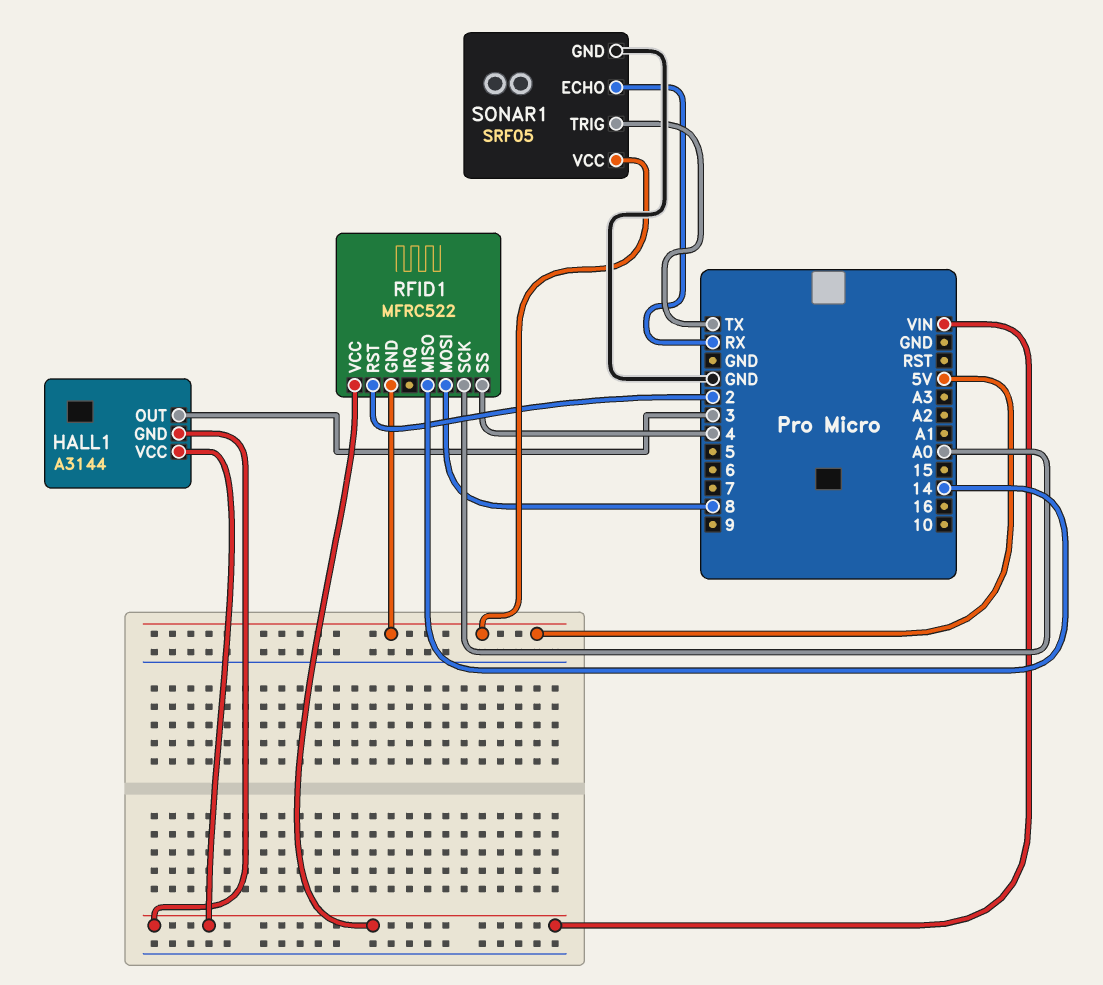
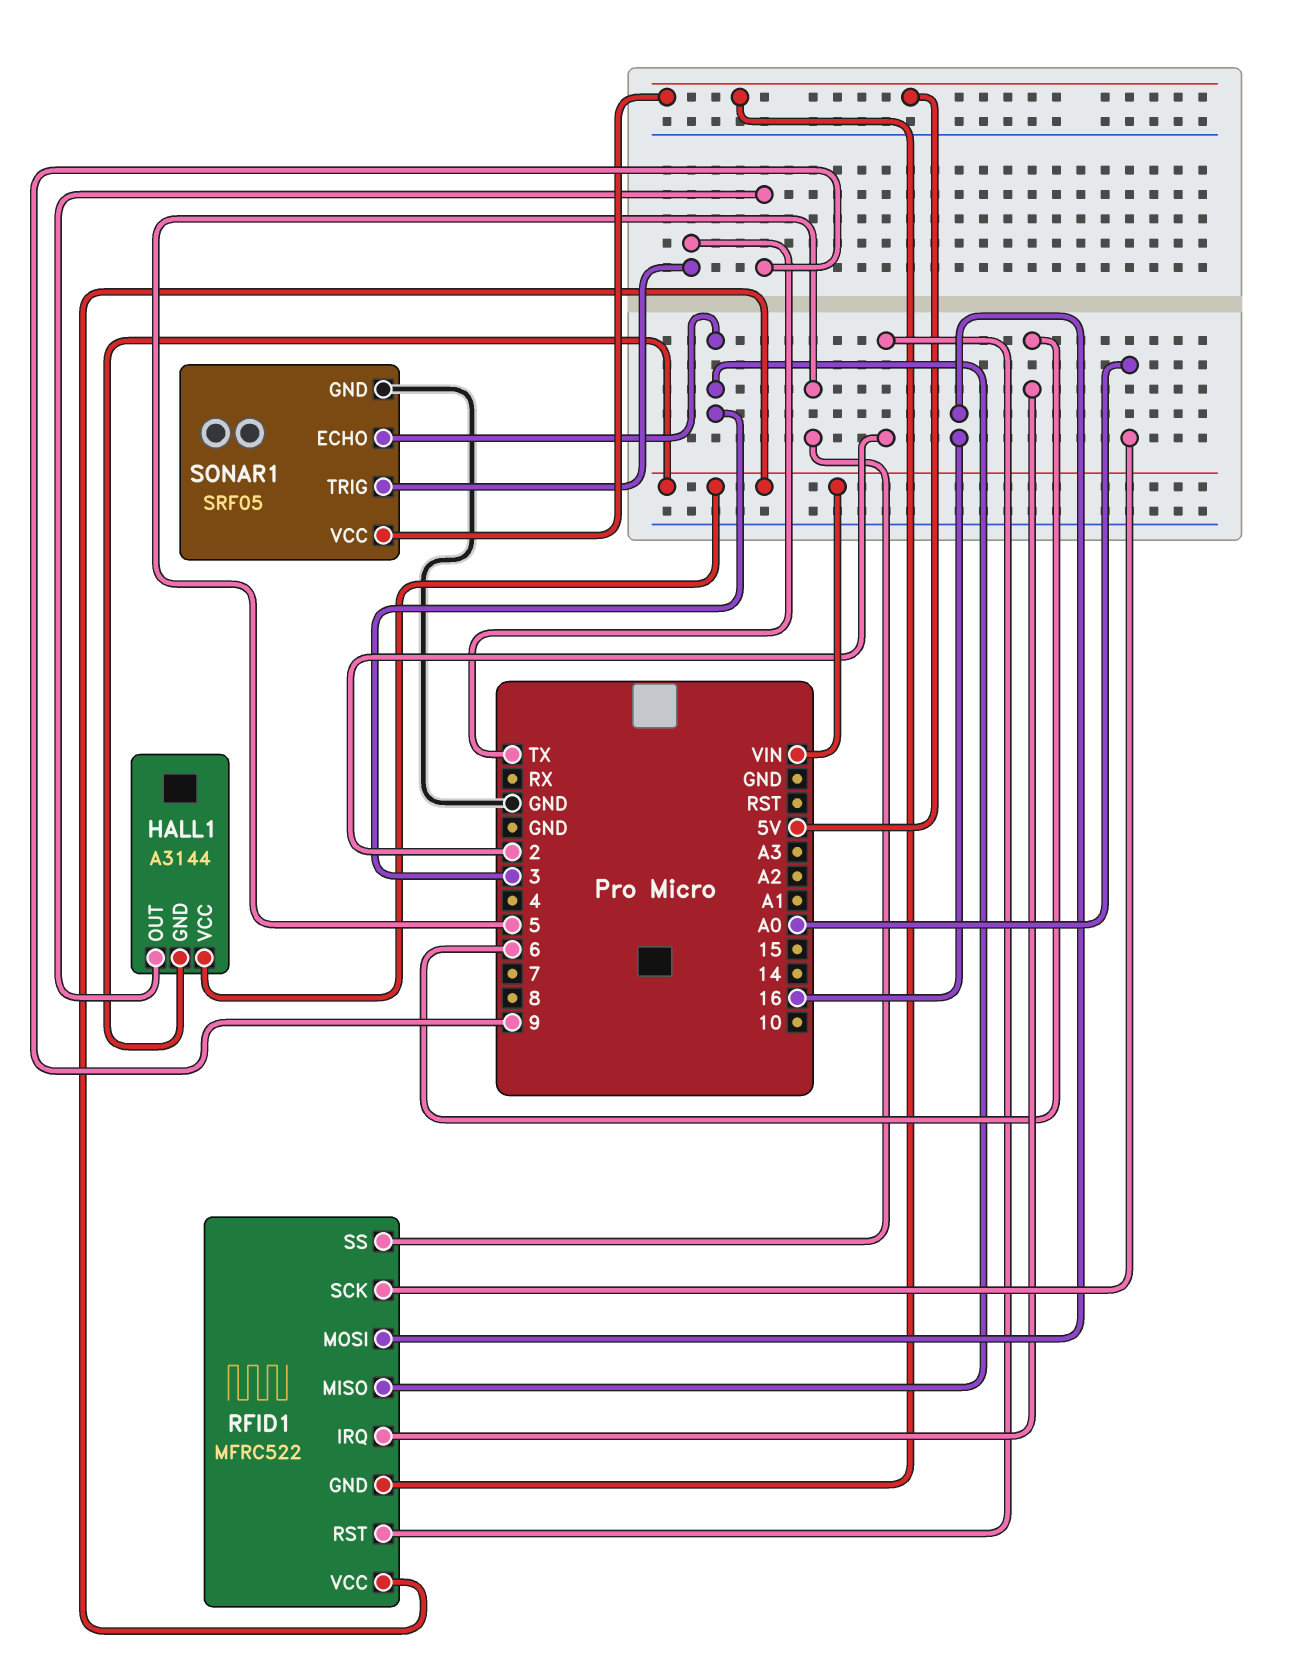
HALL1 pin OUT: 3 -> 9
RFID1 pin IRQ: none -> 6
RFID1 pin MISO: 14 -> 3
RFID1 pin MOSI: 8 -> 16
RFID1 pin SS: 4 -> 5
SONAR1 pin ECHO: RX -> 3

